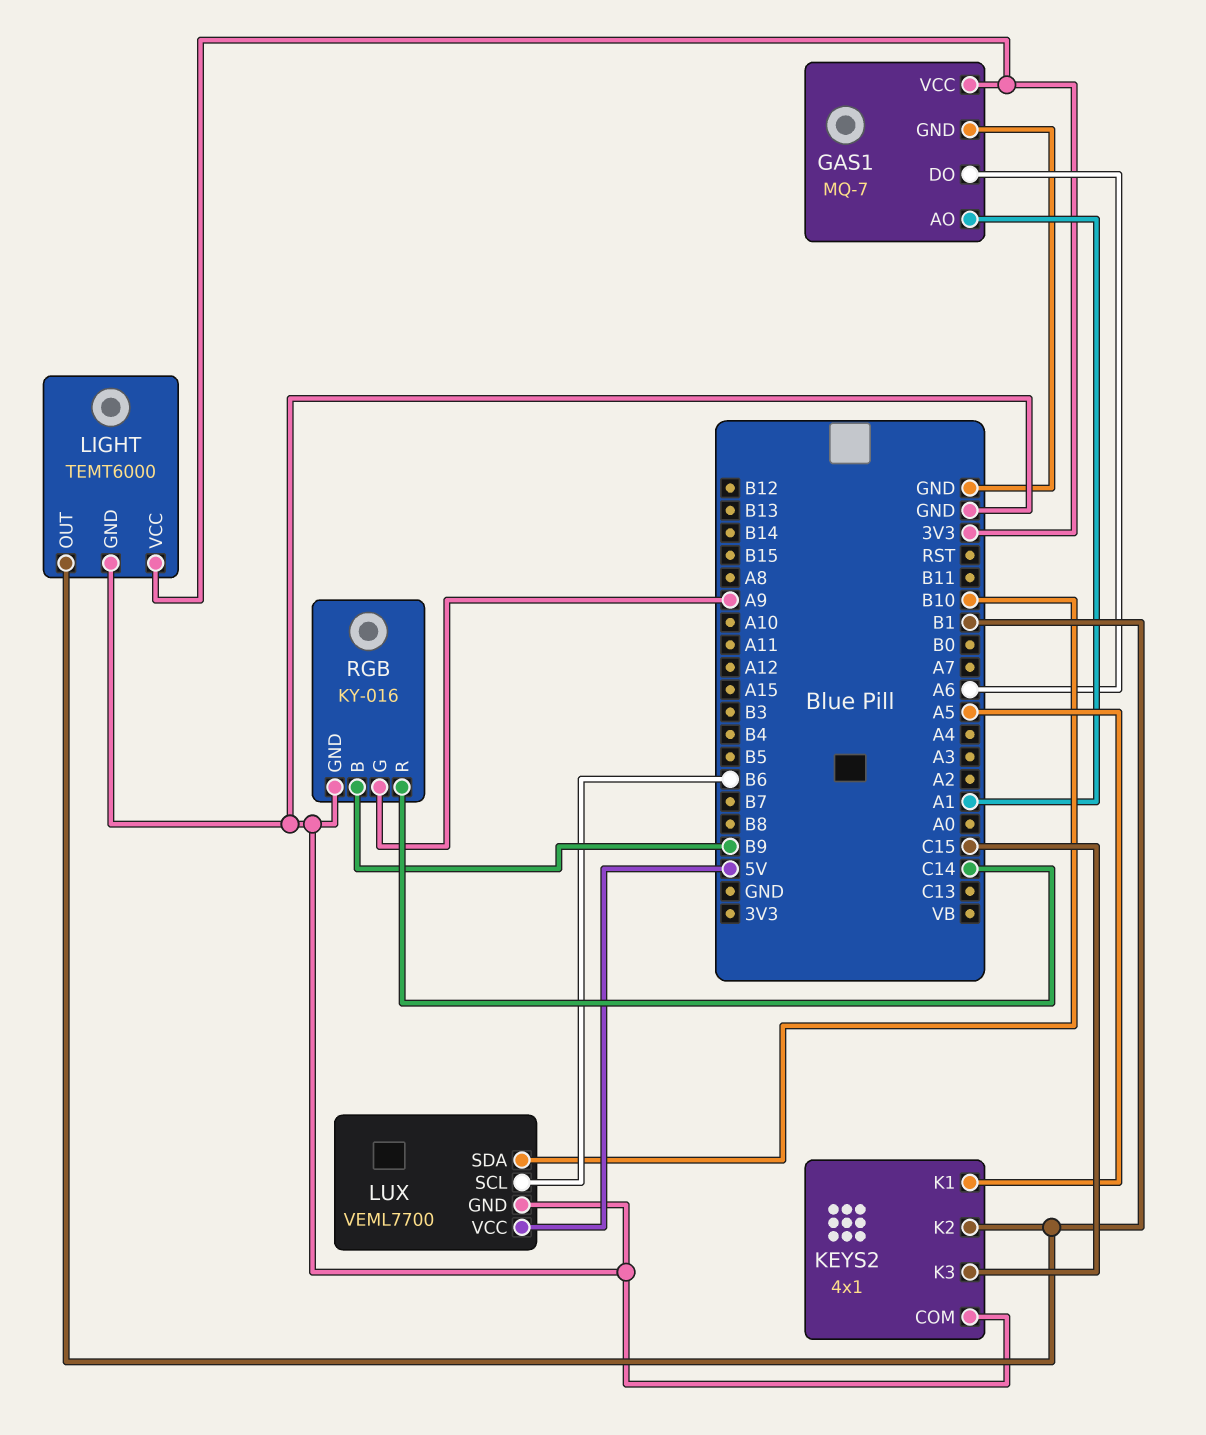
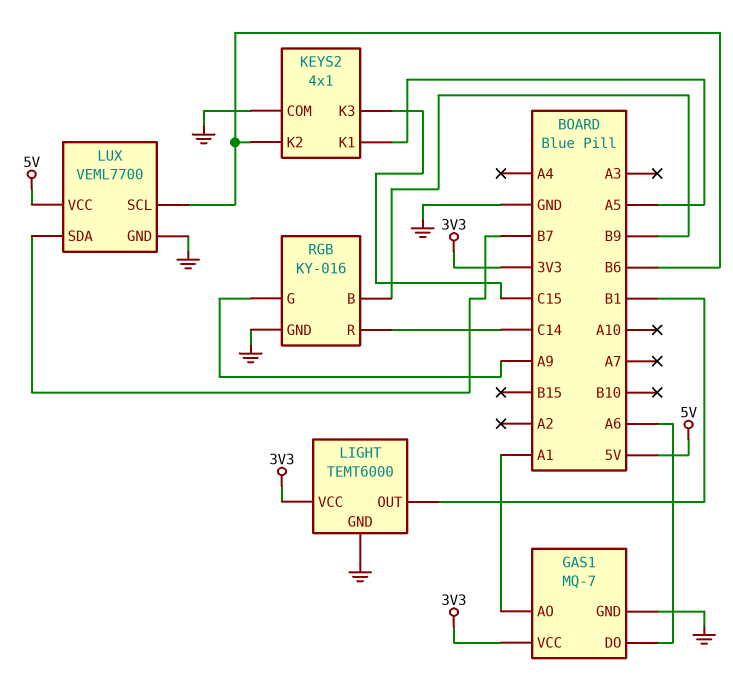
KEYS2 pin K2: B1 -> B6
LUX pin SDA: B10 -> B7

